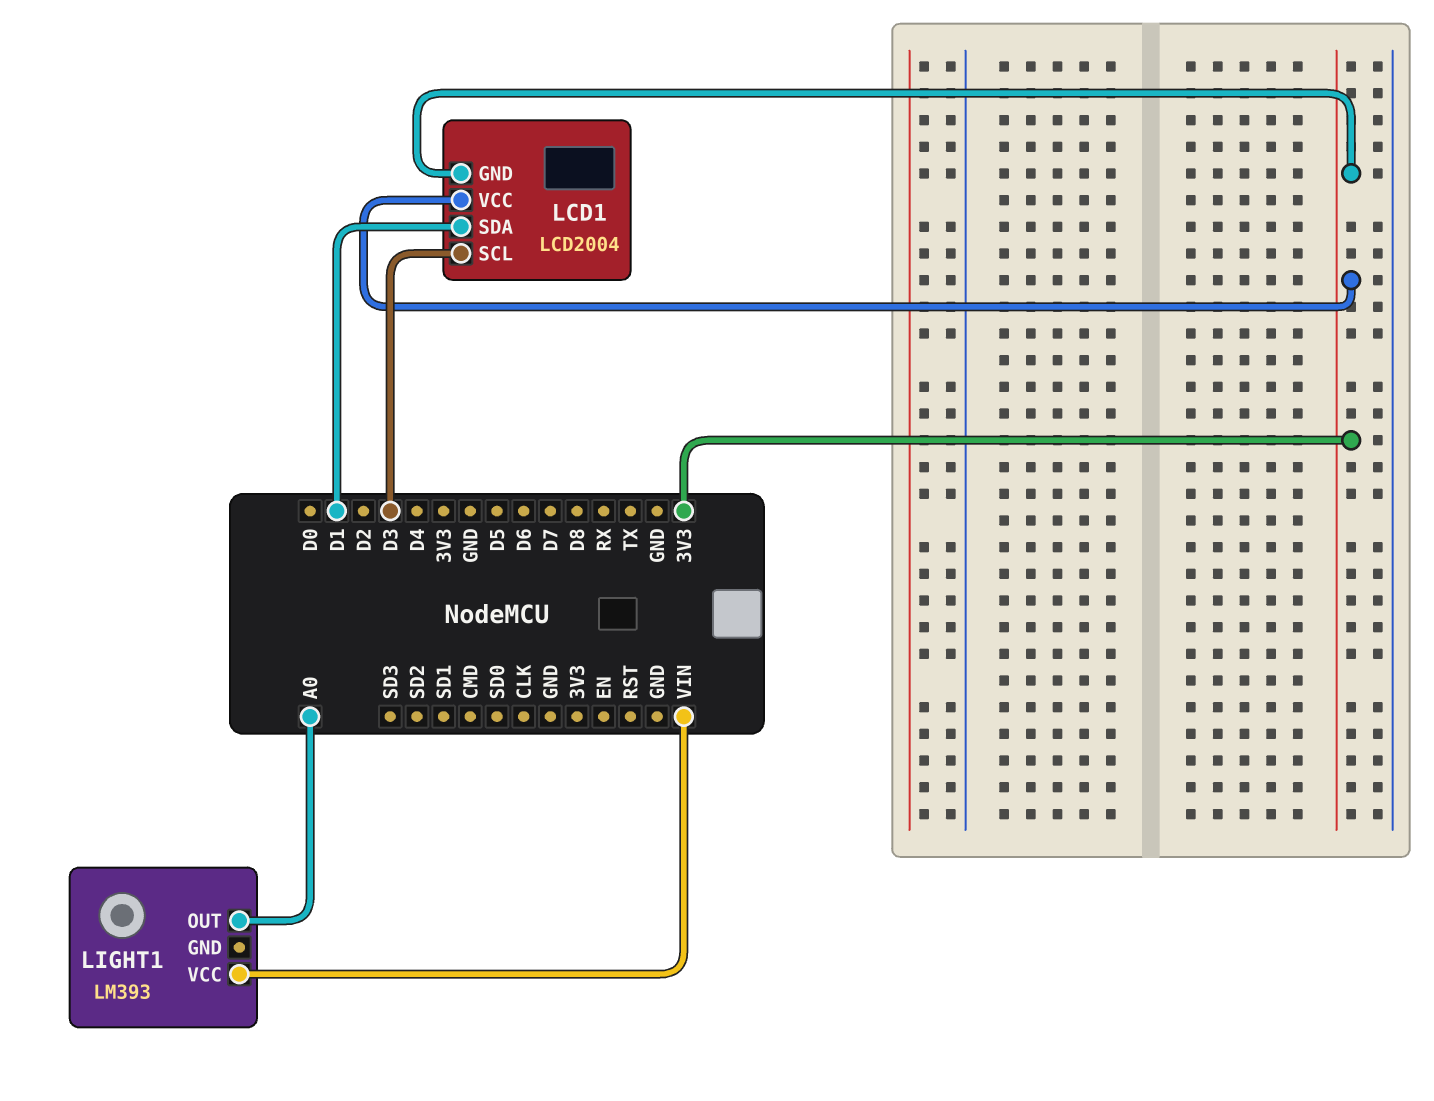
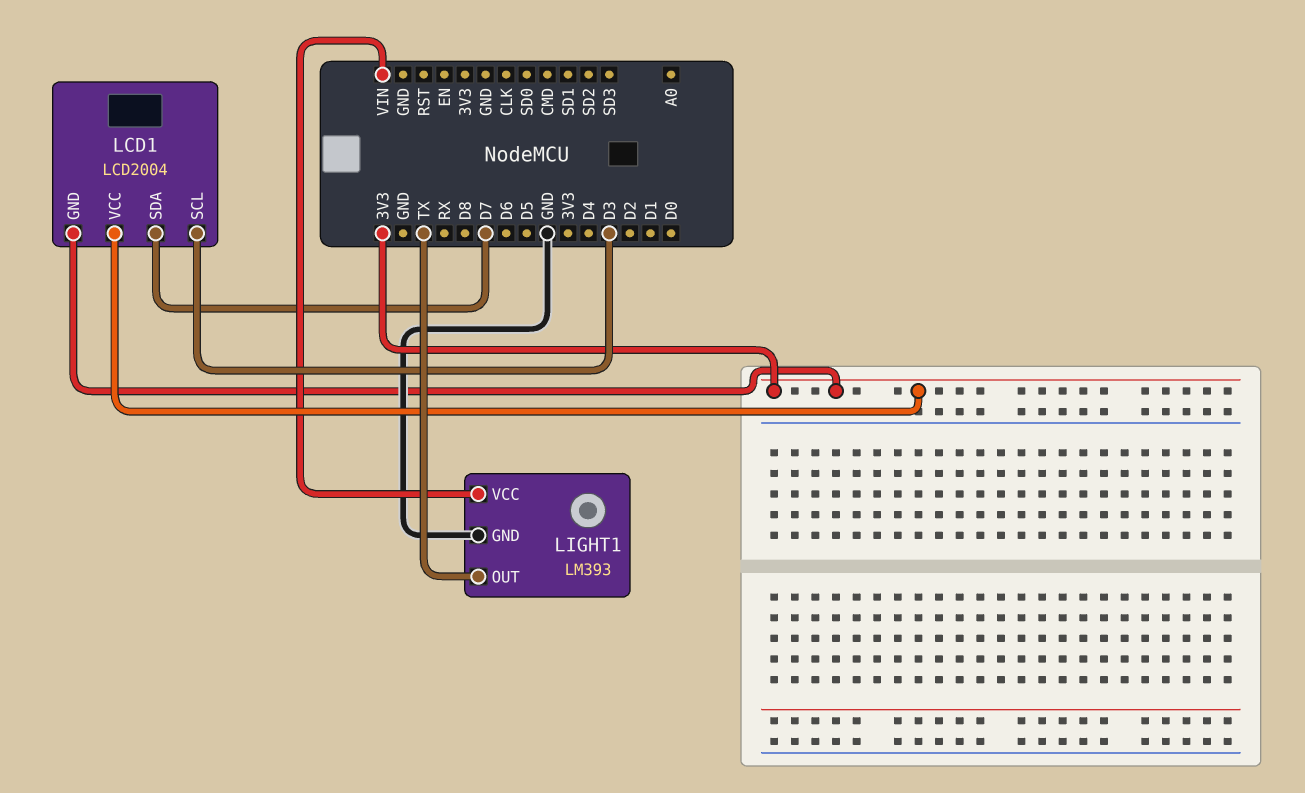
LCD1 pin SDA: D1 -> D7
LIGHT1 pin GND: none -> GND
LIGHT1 pin OUT: A0 -> TX

